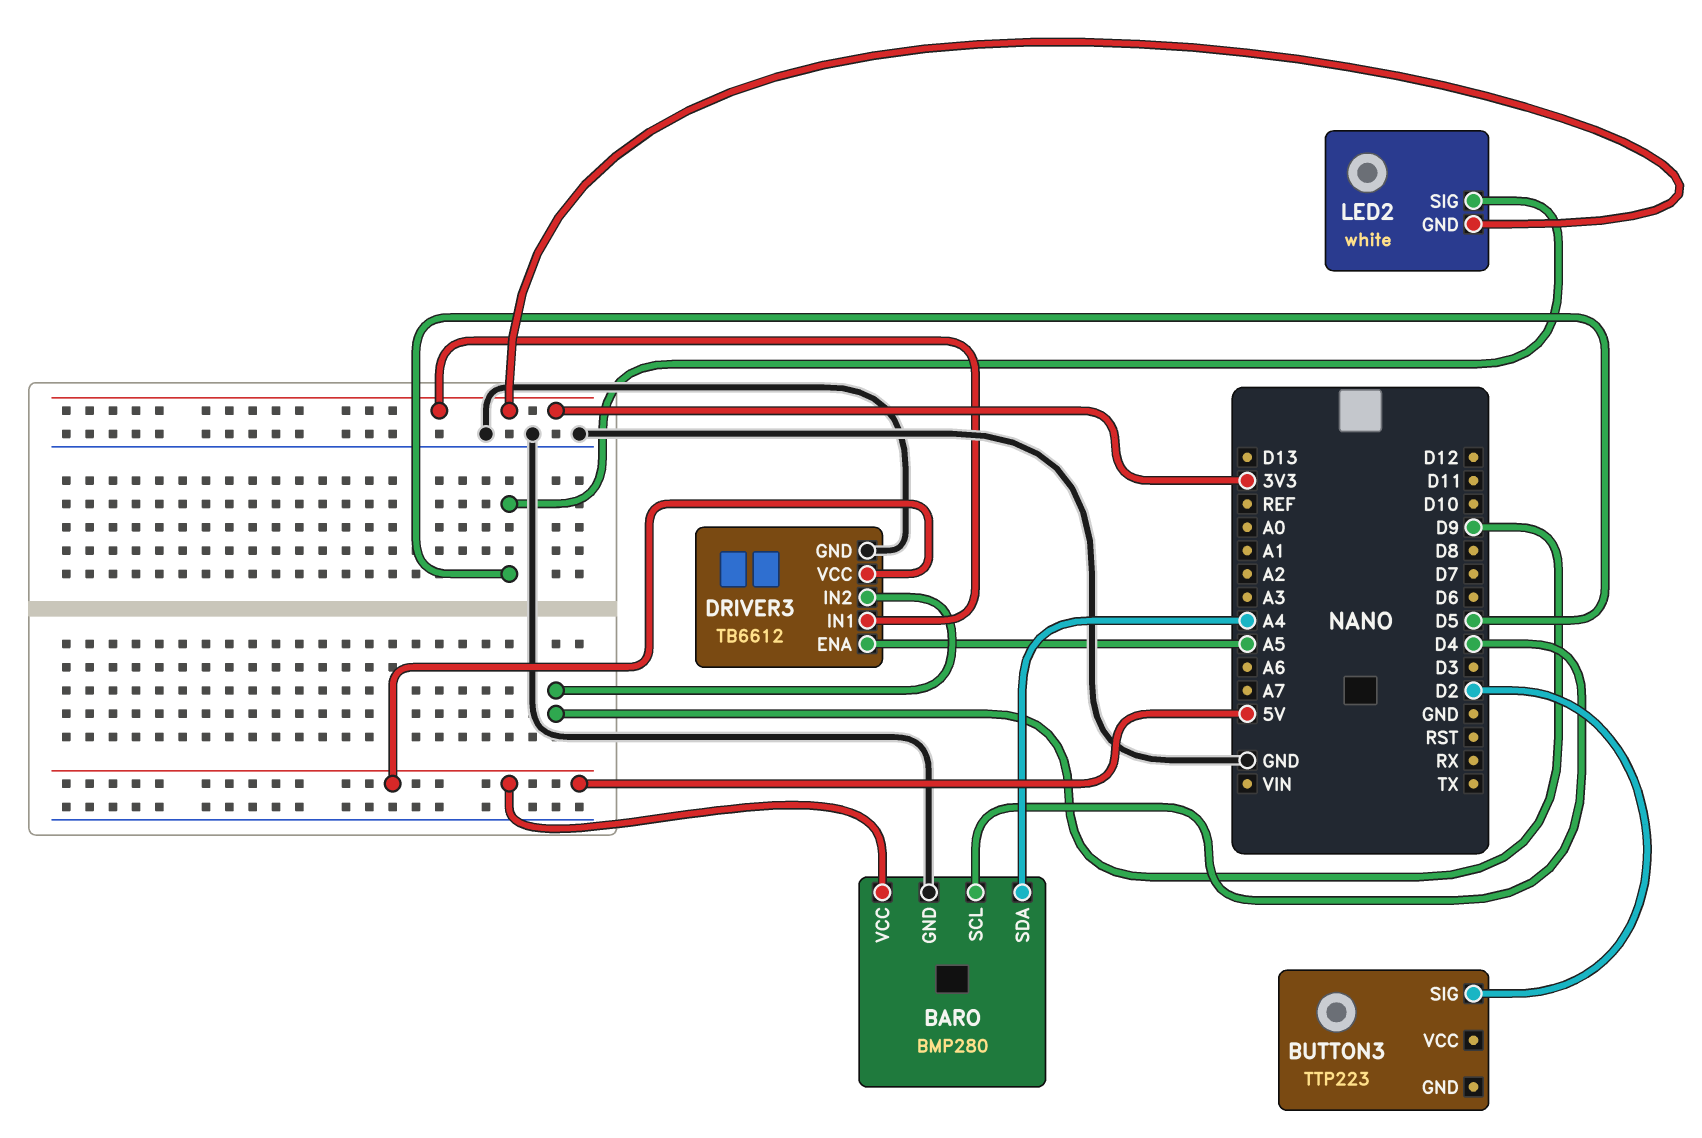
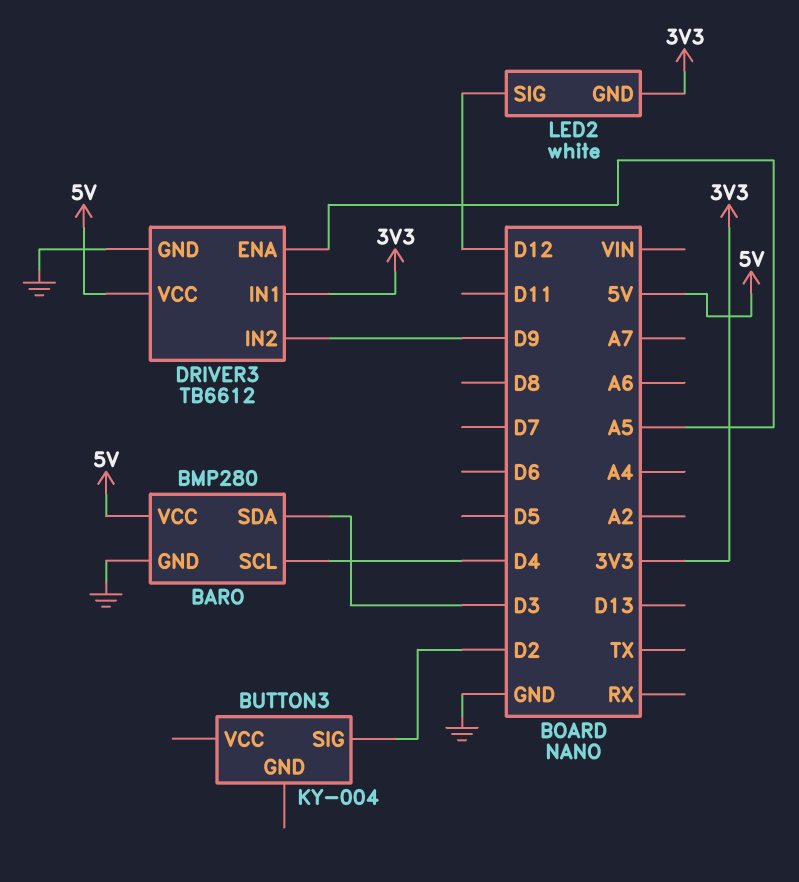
BARO pin SDA: A4 -> D3
BUTTON3: TTP223 -> KY-004
LED2 pin SIG: D5 -> D12

